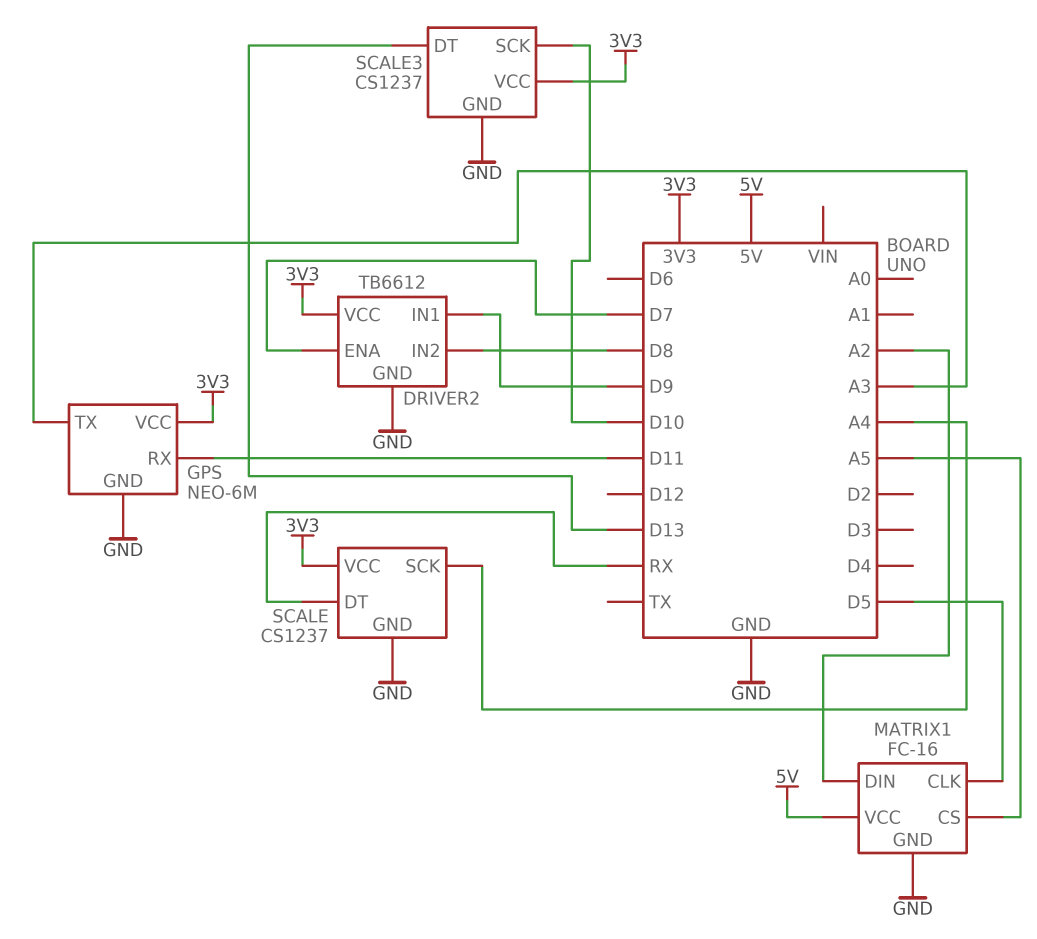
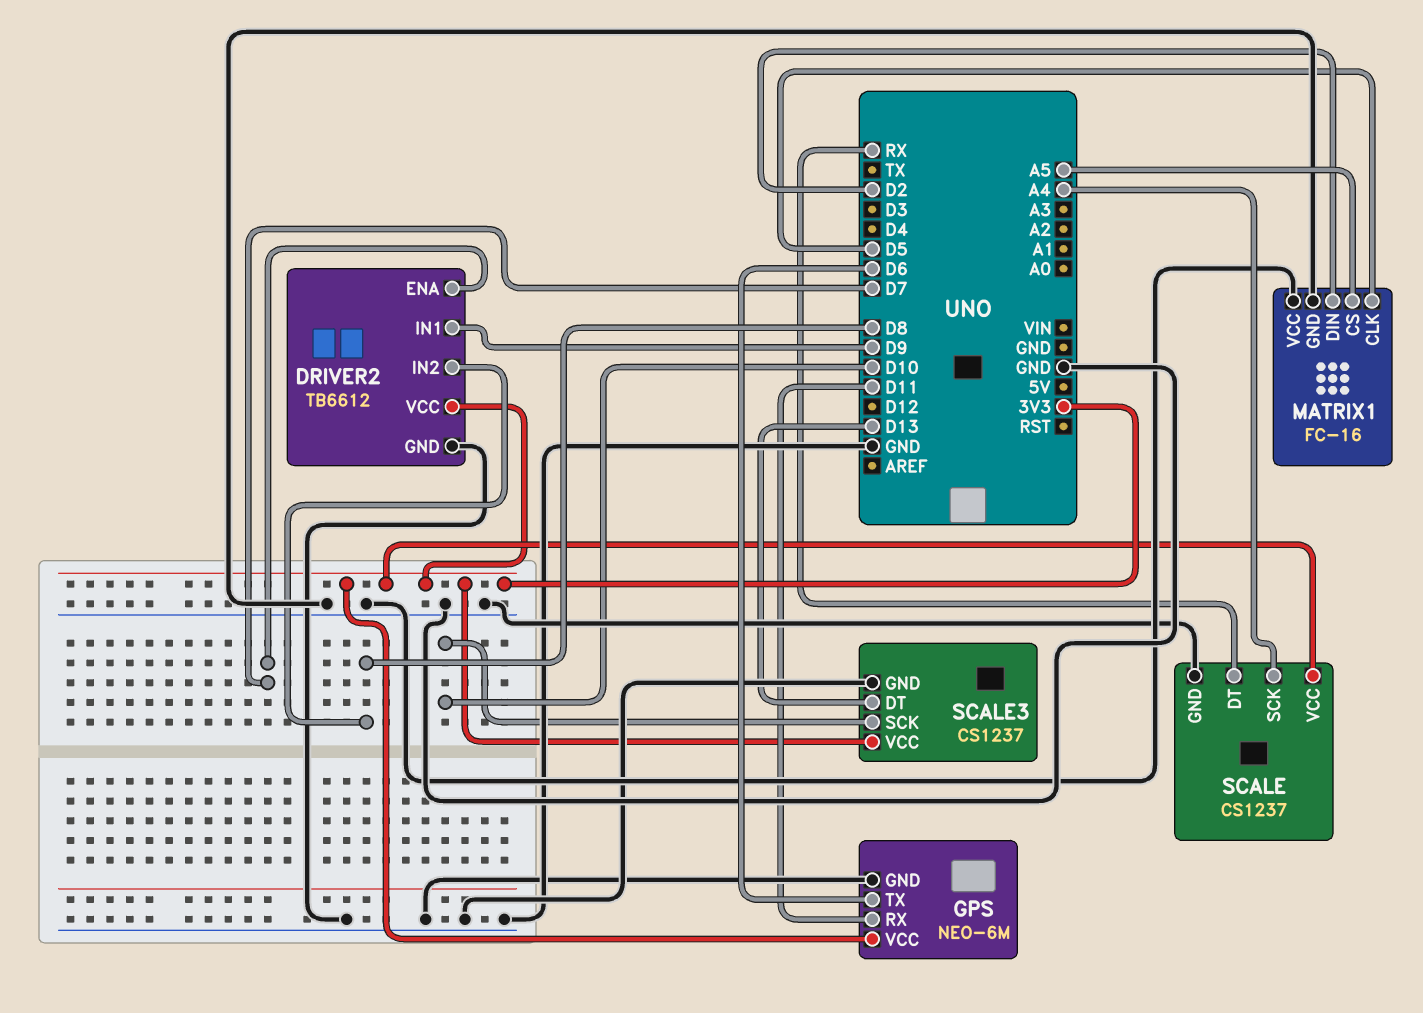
GPS pin TX: A3 -> D6
MATRIX1 pin DIN: A2 -> D2
MATRIX1 pin VCC: 5V -> GND

